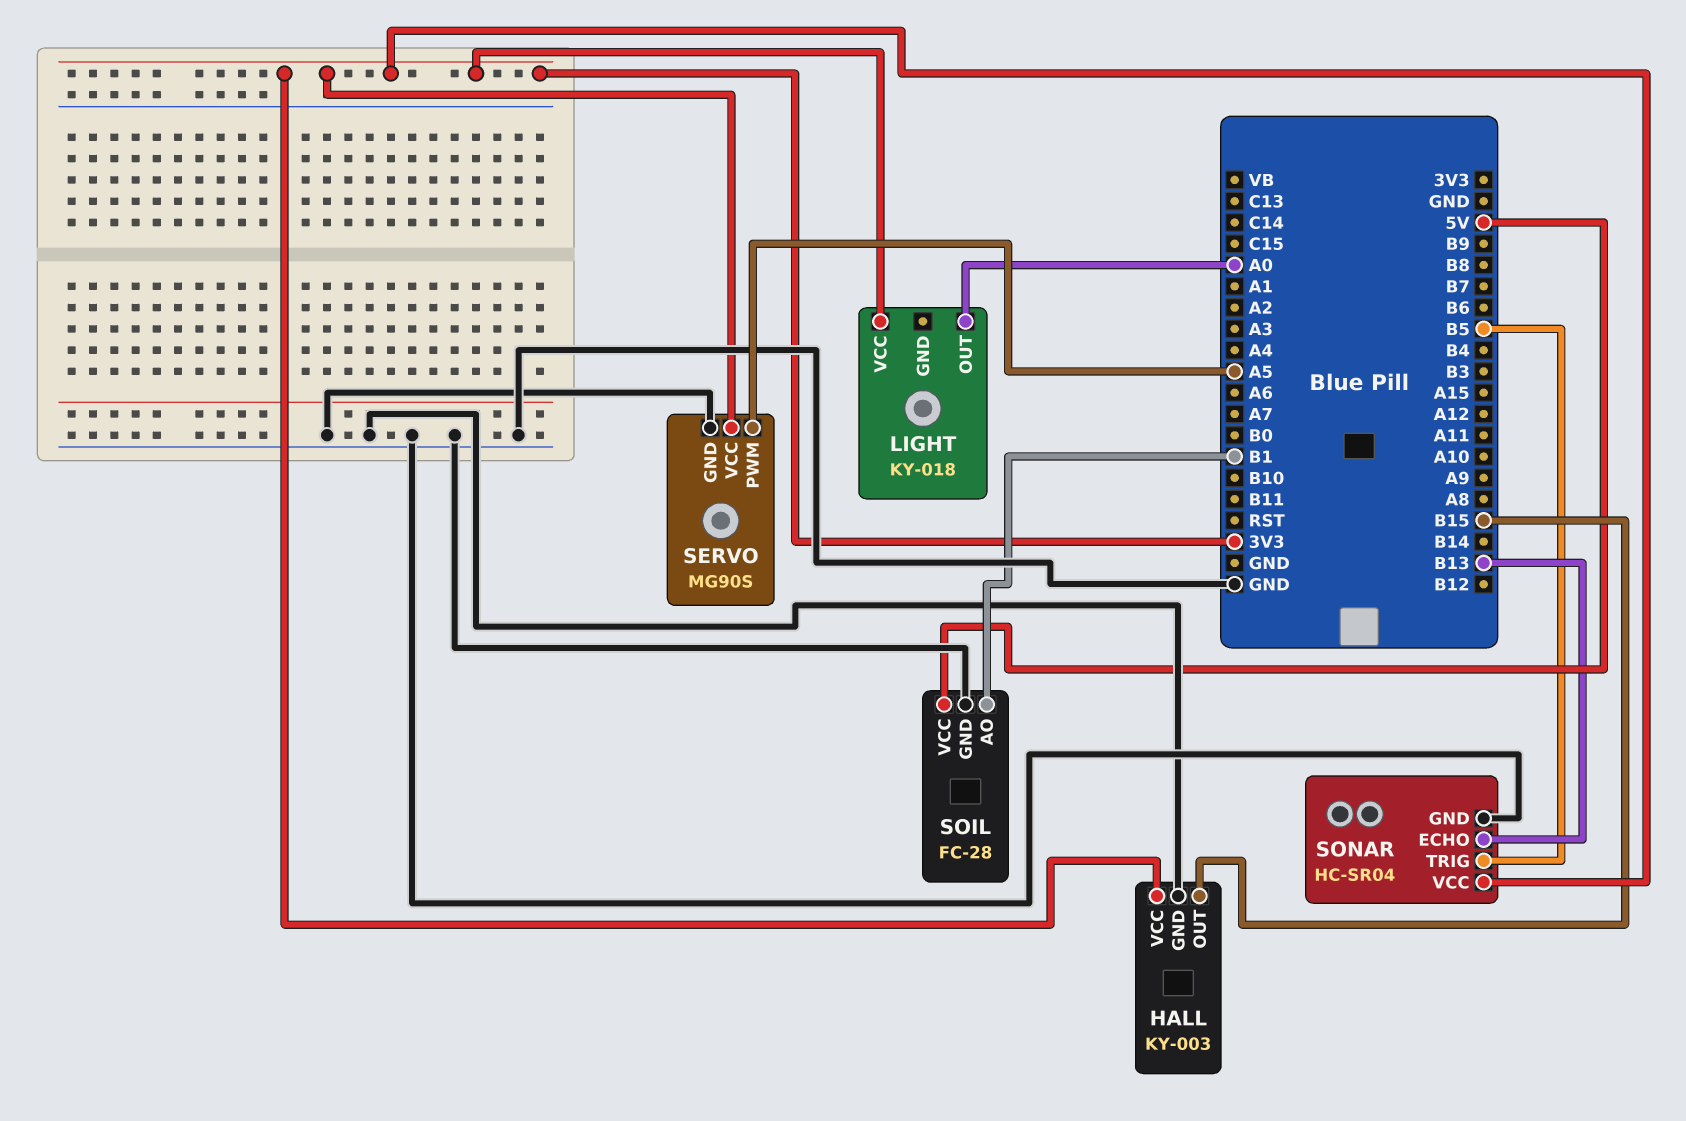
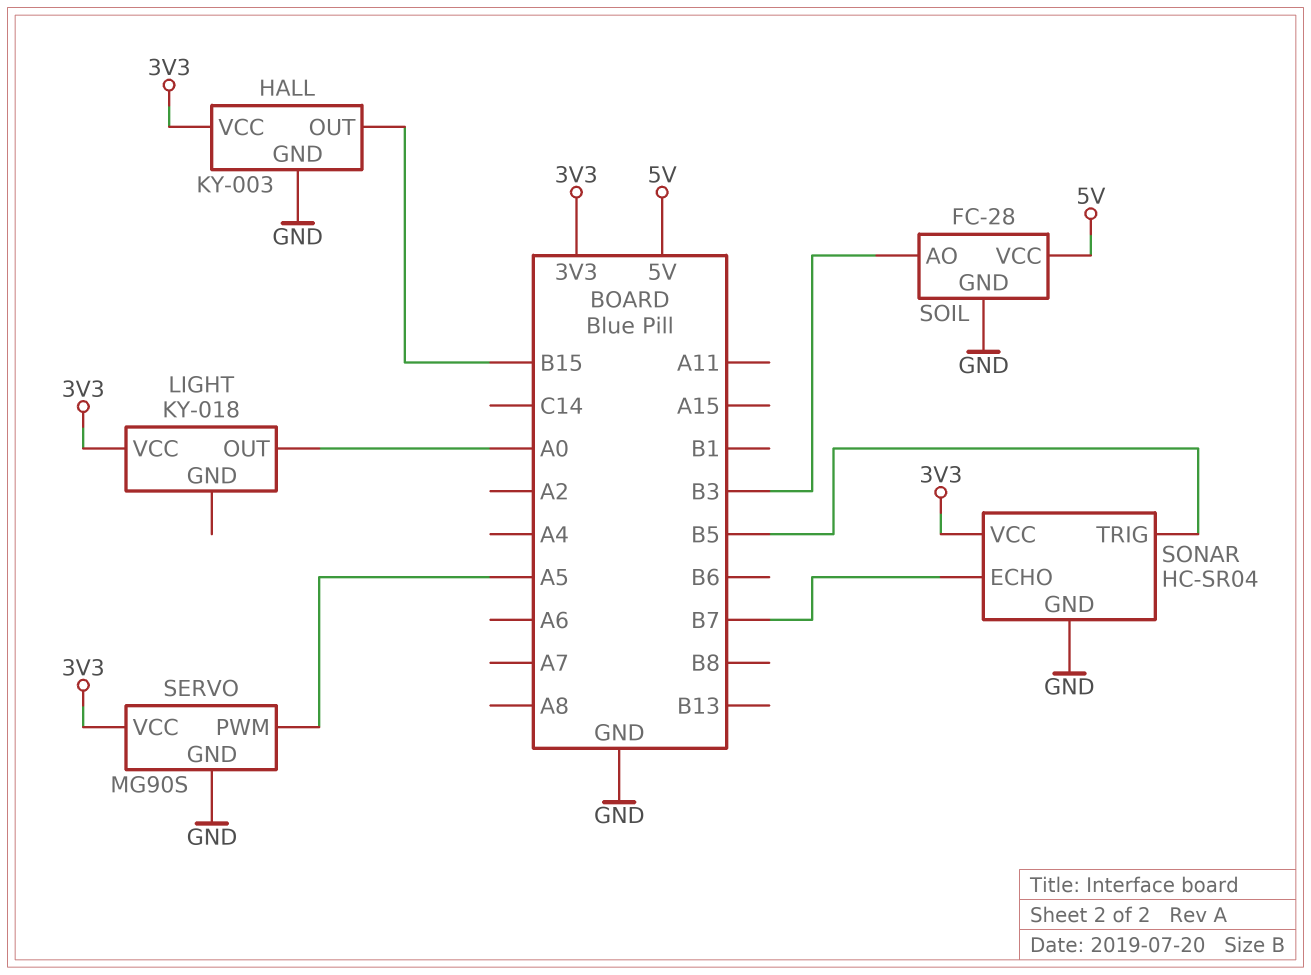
SOIL pin AO: B1 -> B3
SONAR pin ECHO: B13 -> B7

